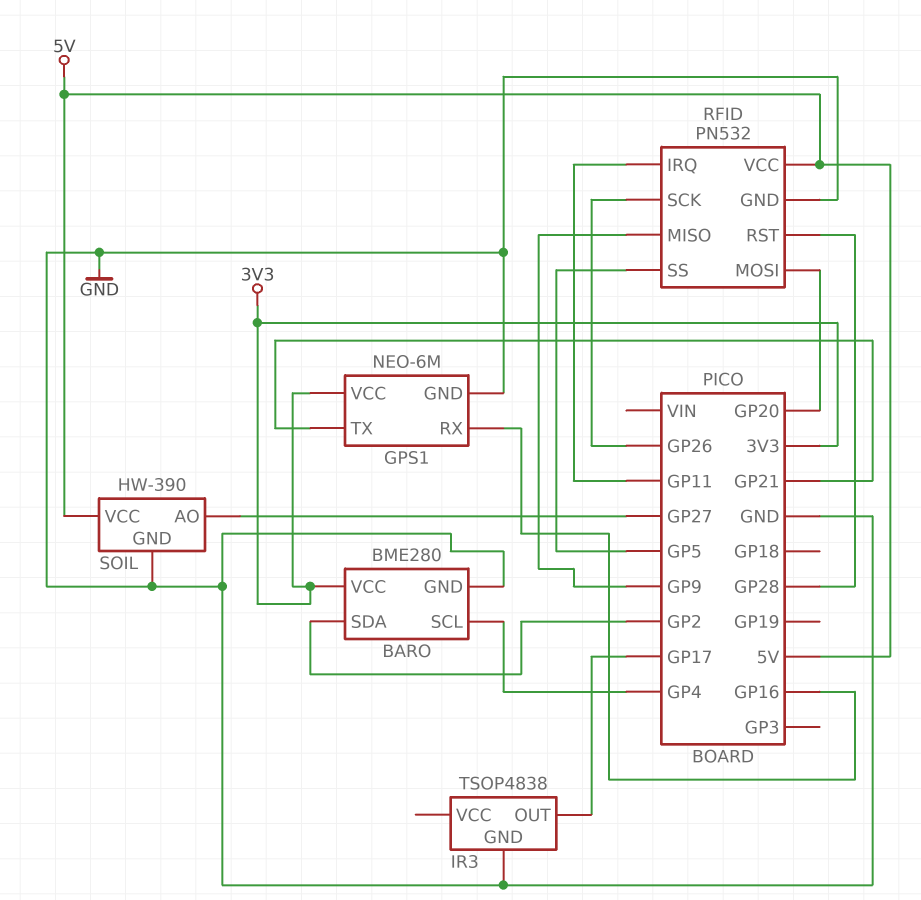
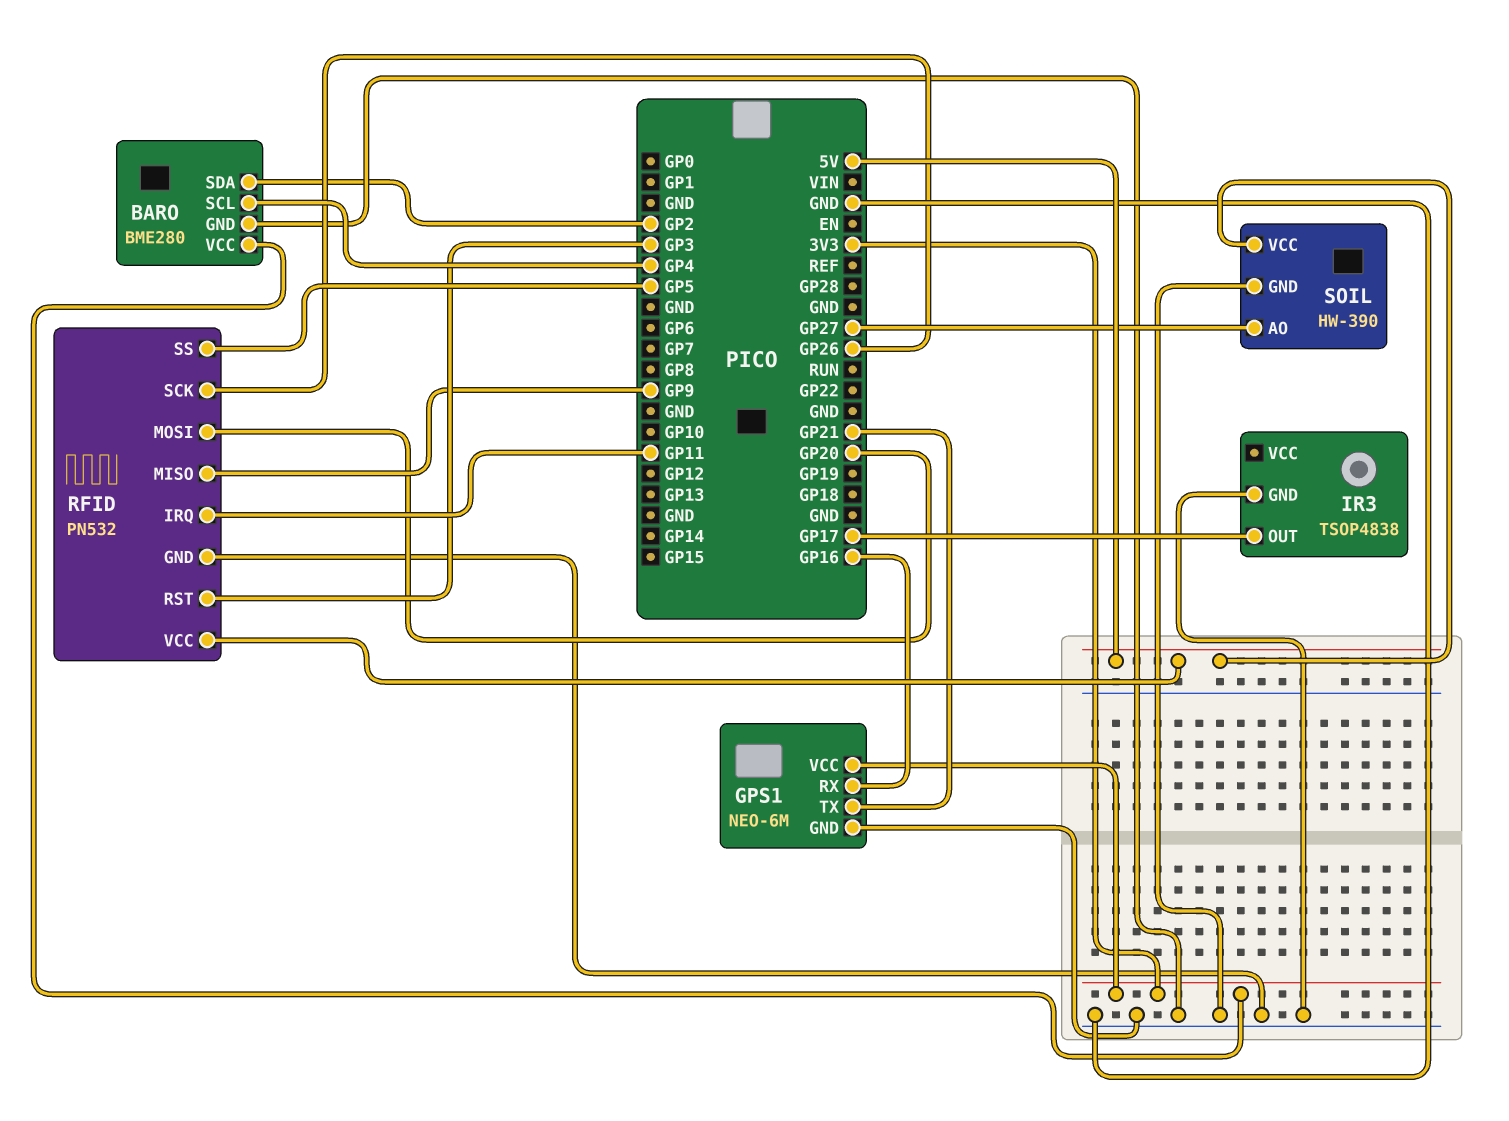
RFID pin RST: GP28 -> GP3

